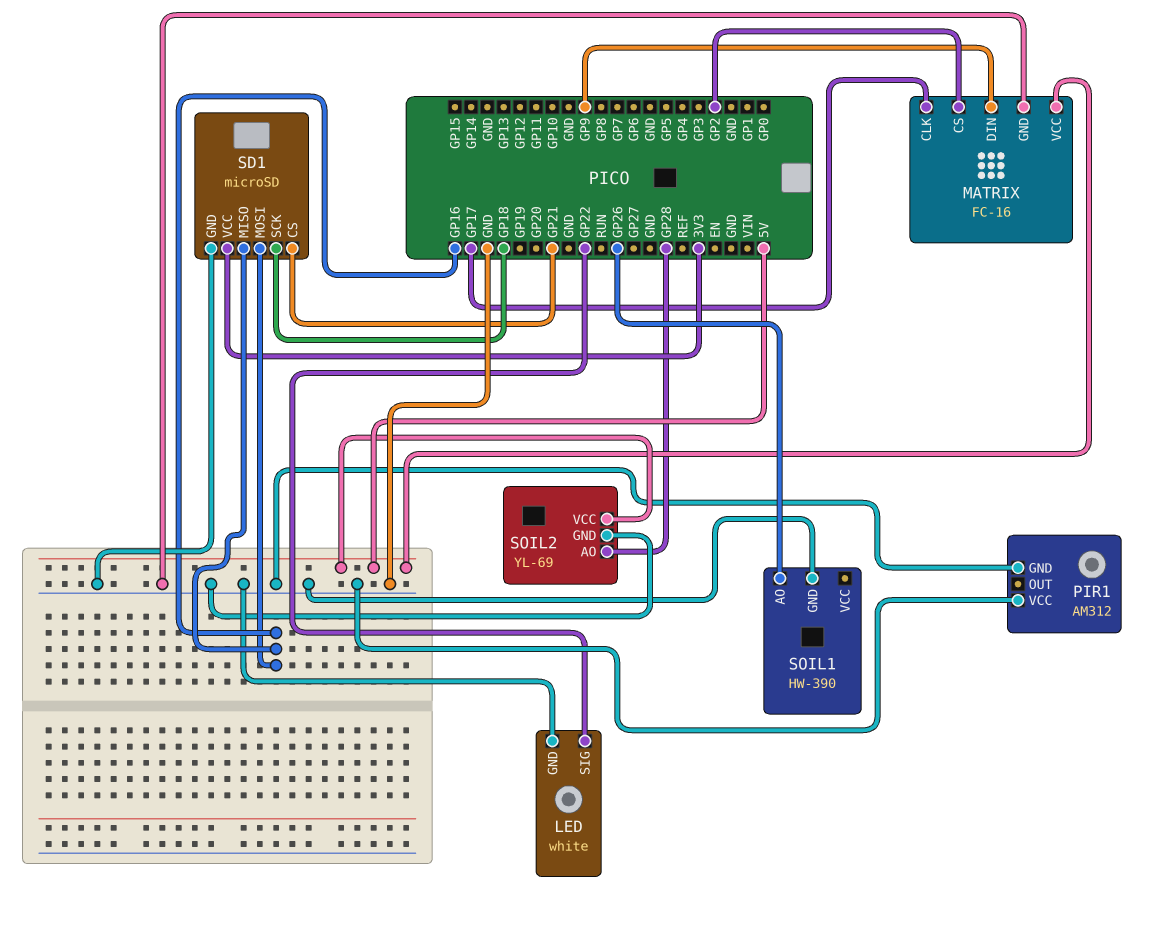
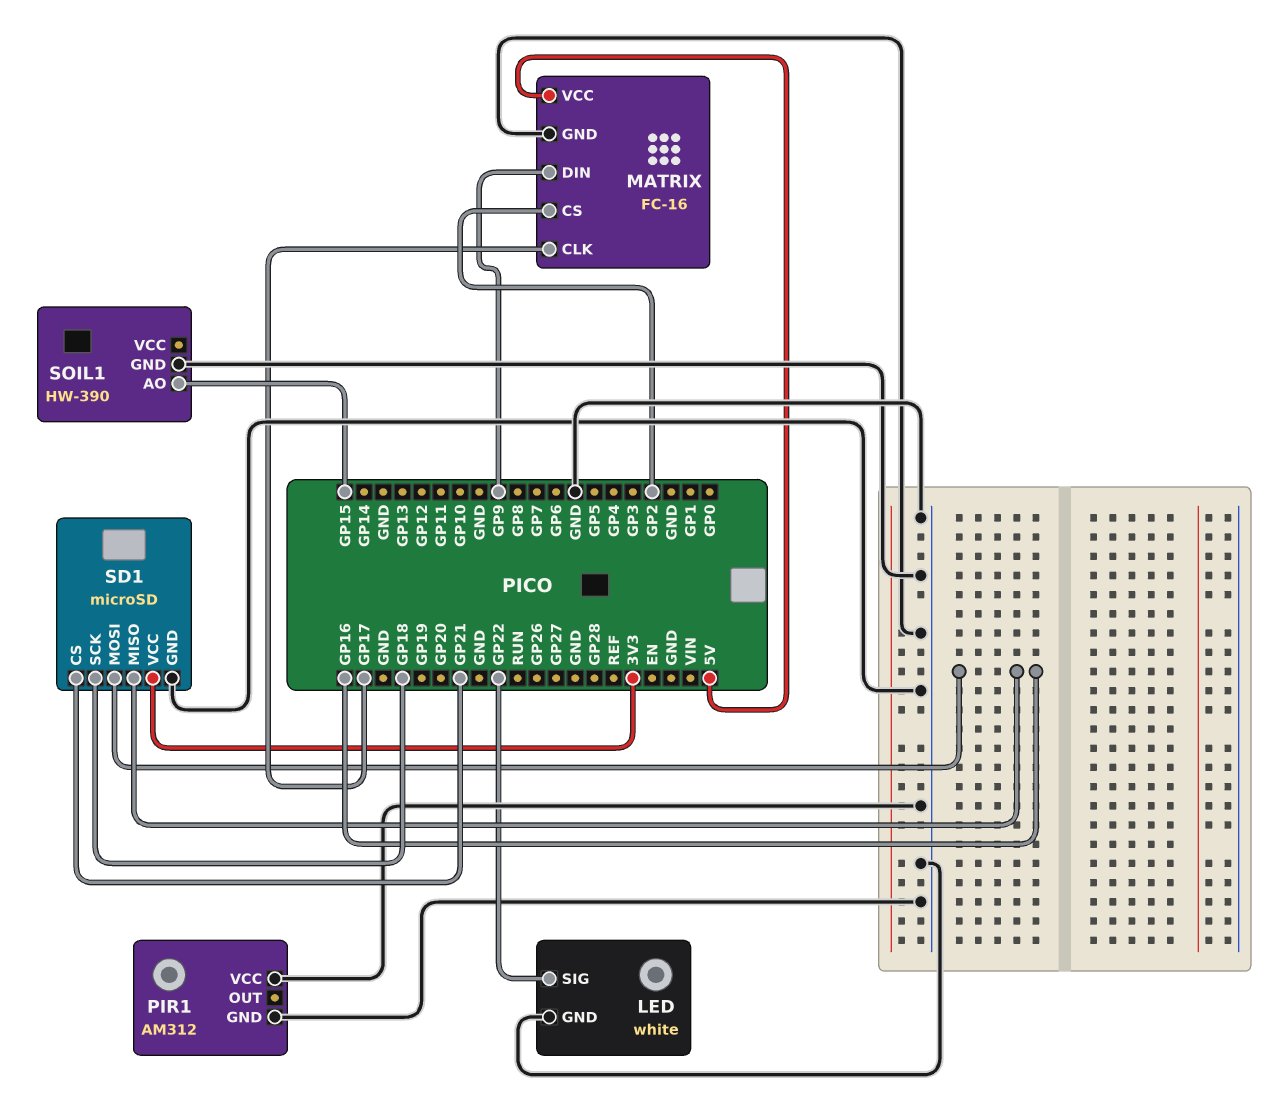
SOIL1 pin AO: GP26 -> GP15
SOIL2: YL-69 -> none
SOIL2 pin AO: GP28 -> none
SOIL2 pin GND: GND -> none
SOIL2 pin VCC: 5V -> none

